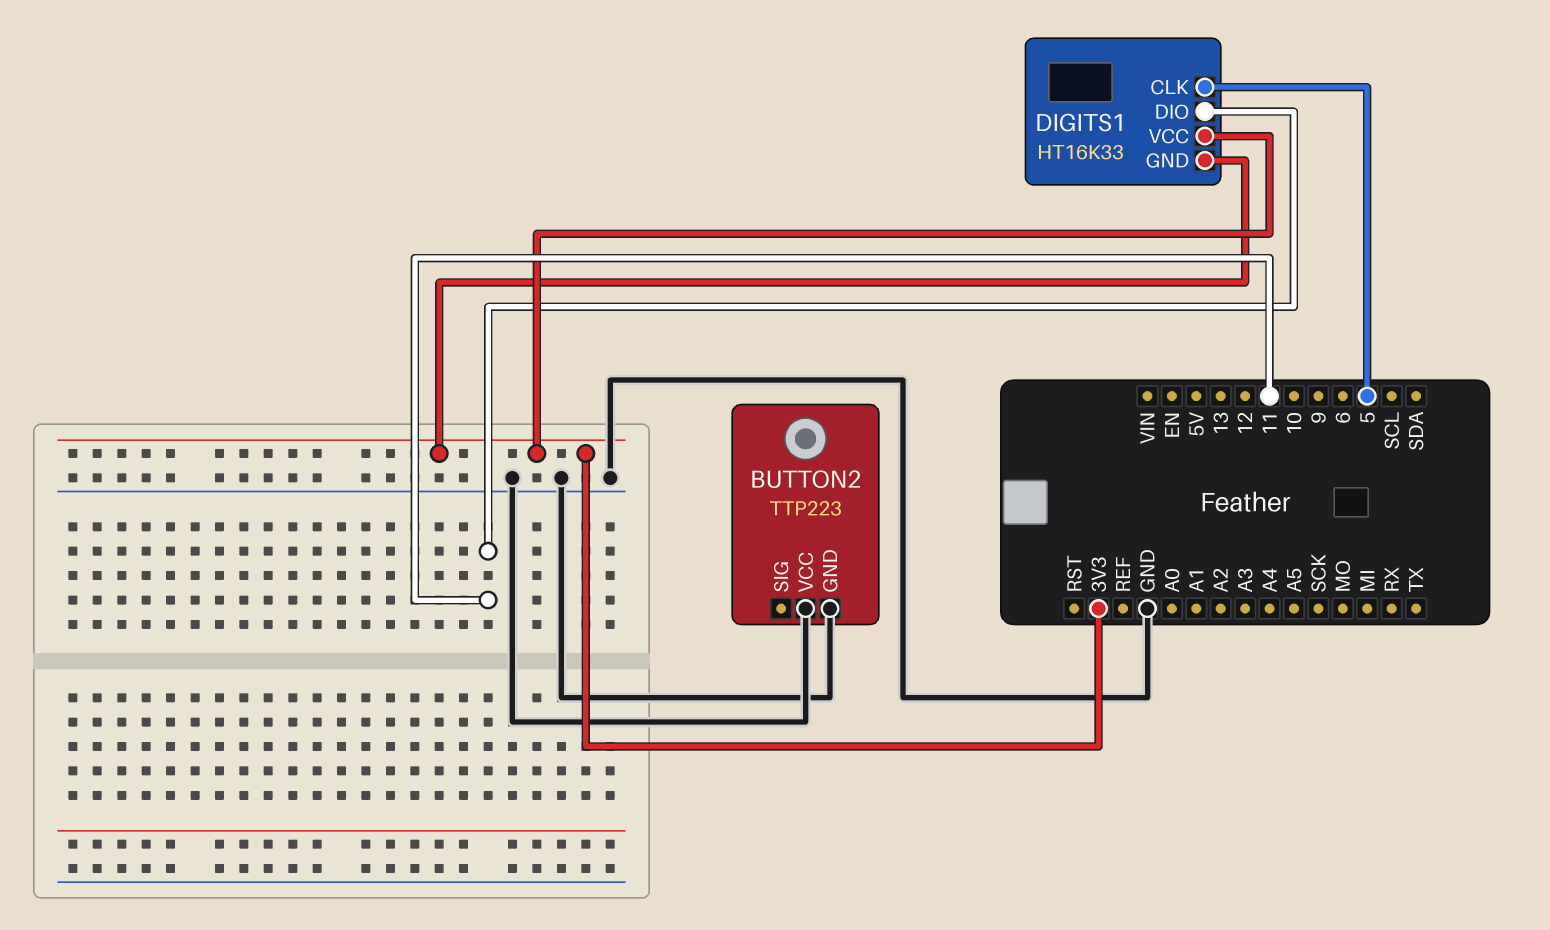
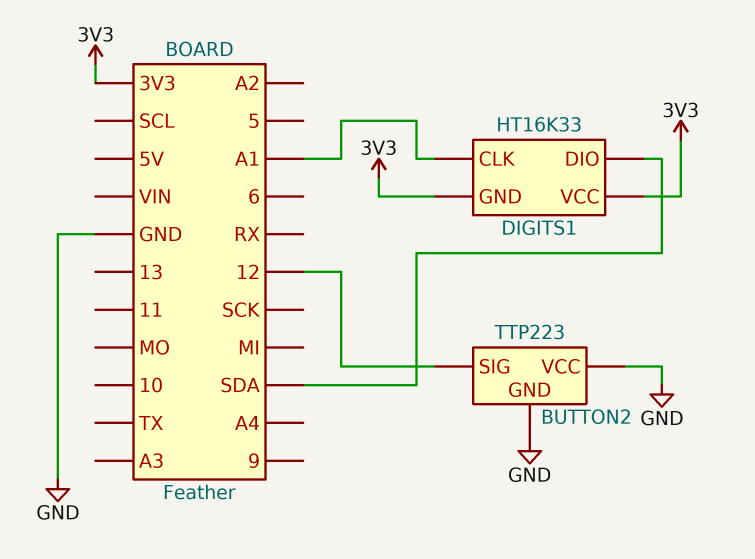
BUTTON2 pin SIG: none -> 12
DIGITS1 pin CLK: 5 -> A1
DIGITS1 pin DIO: 11 -> SDA

